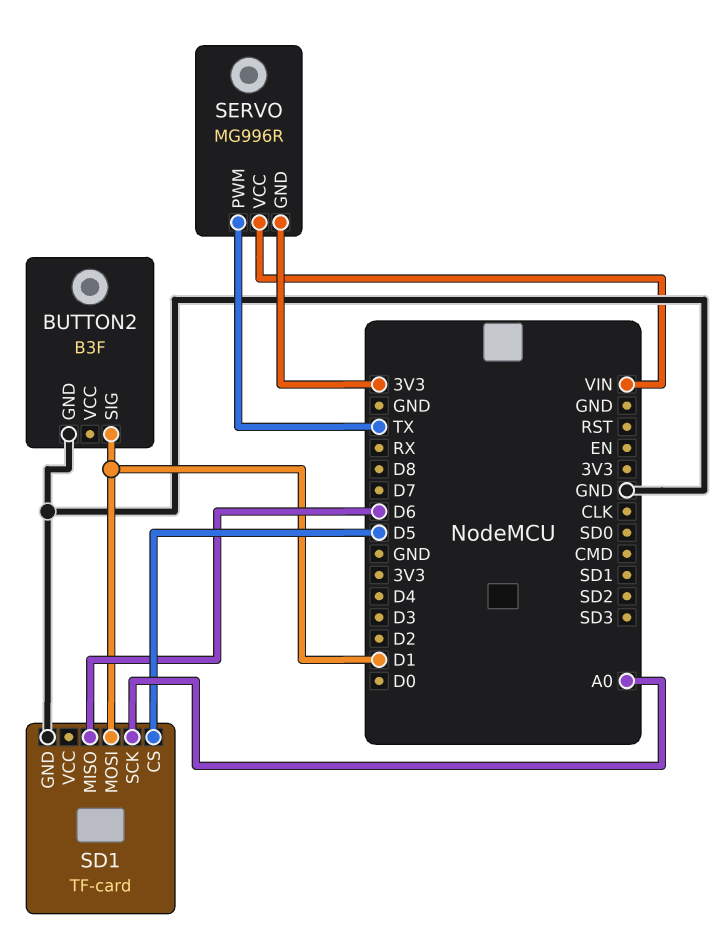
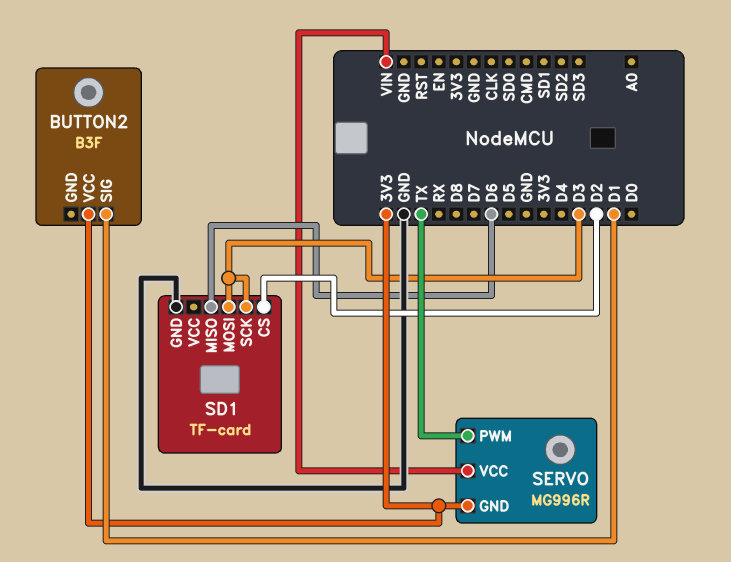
BUTTON2 pin GND: GND -> none
BUTTON2 pin VCC: none -> 3V3
SD1 pin CS: D5 -> D2
SD1 pin MOSI: D1 -> D3
SD1 pin SCK: A0 -> D3

